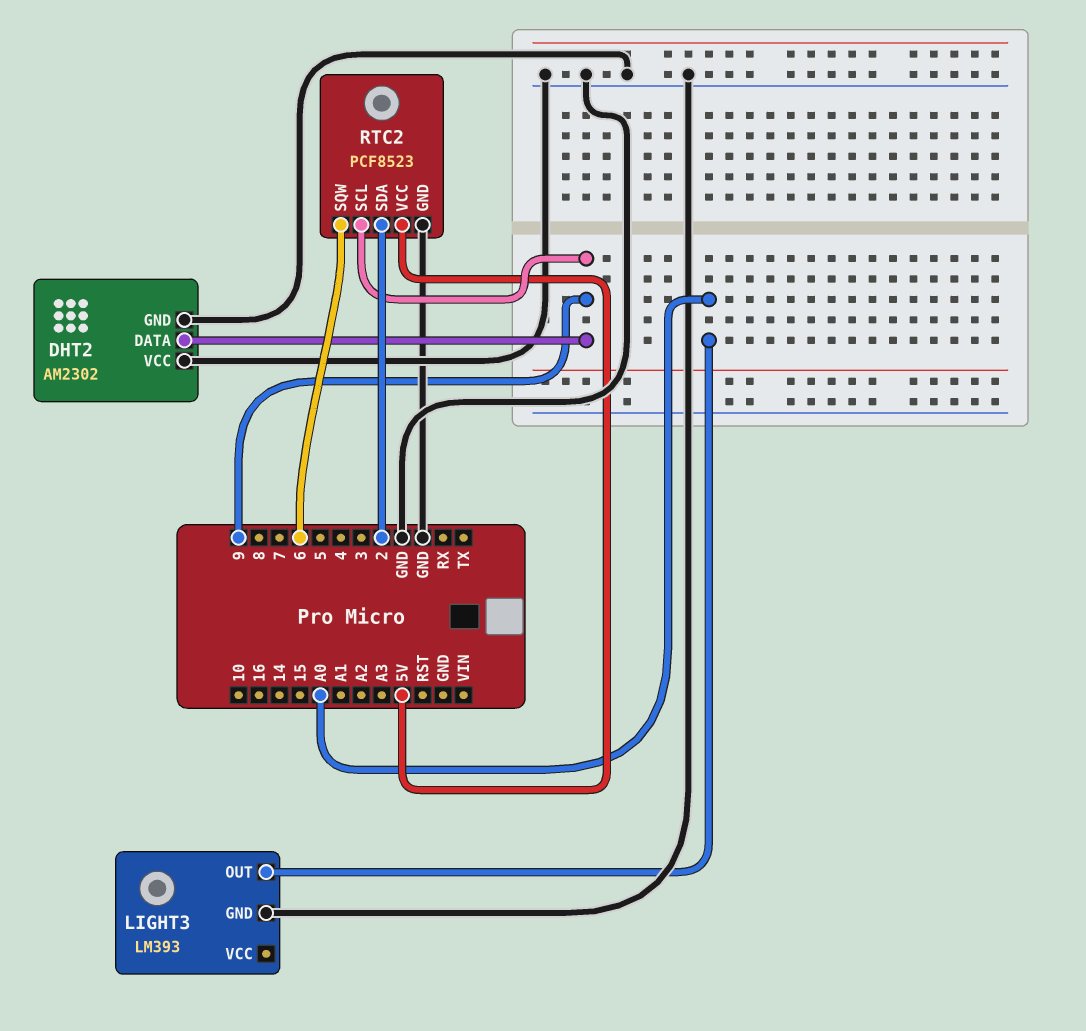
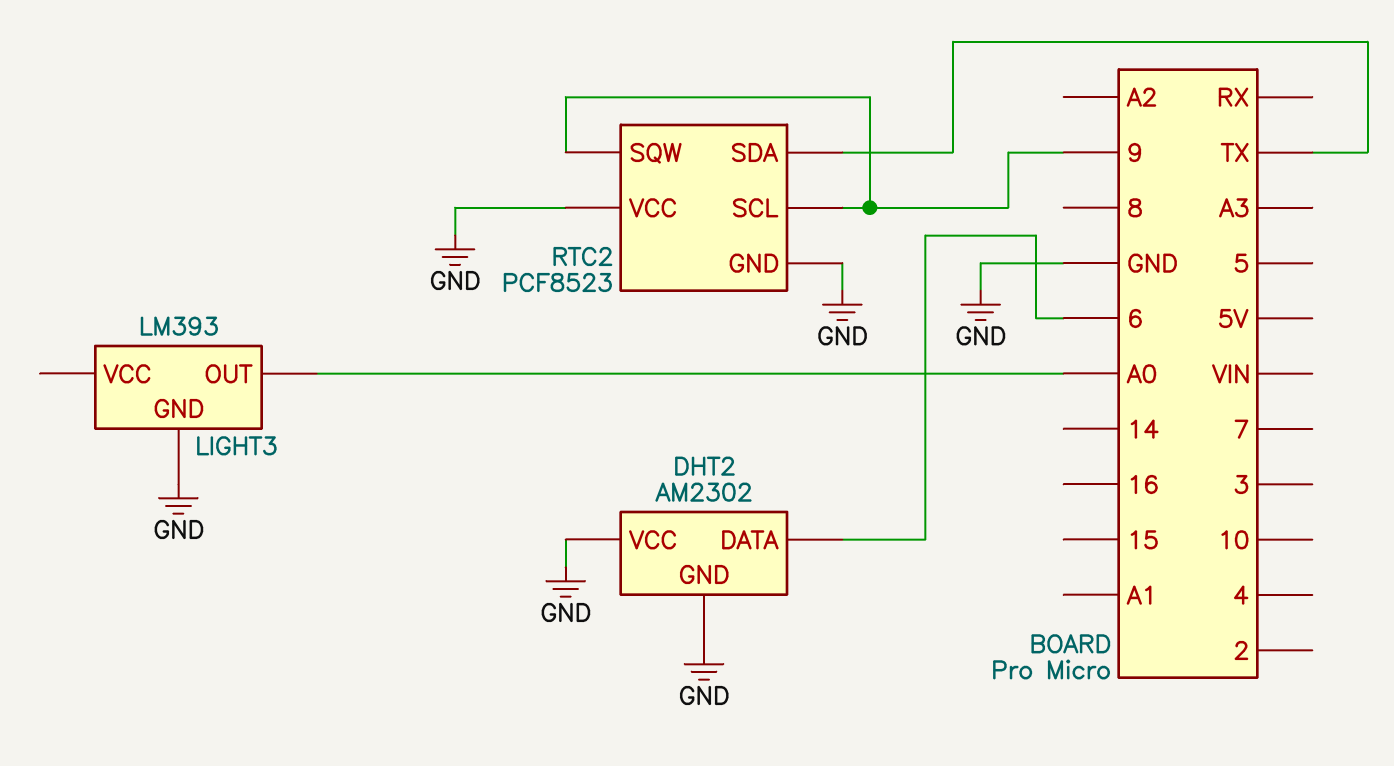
DHT2 pin DATA: 9 -> 6
RTC2 pin SDA: 2 -> TX
RTC2 pin SQW: 6 -> 9
RTC2 pin VCC: 5V -> GND

